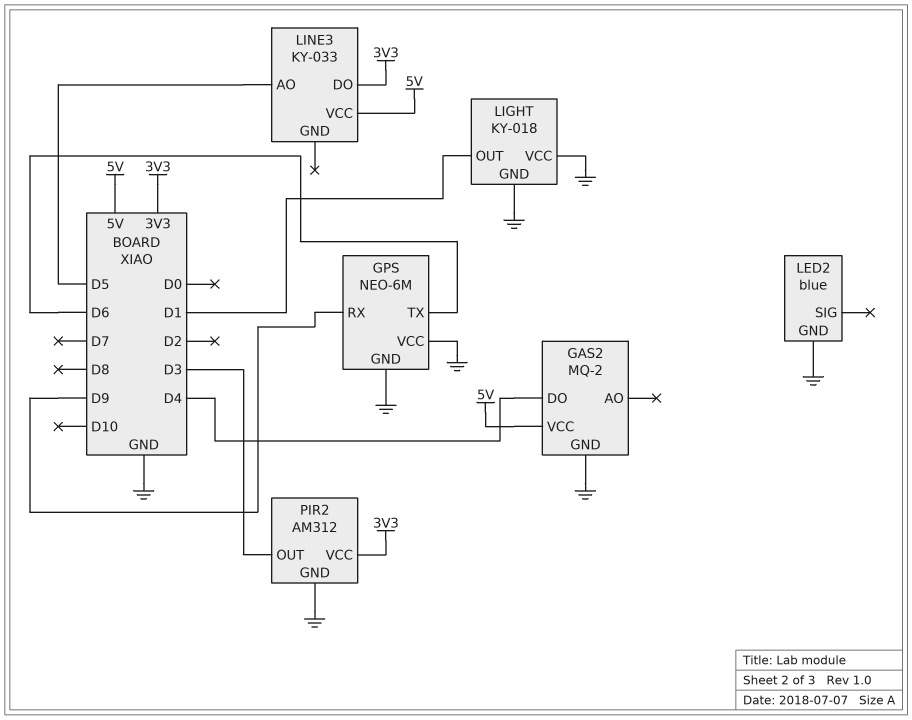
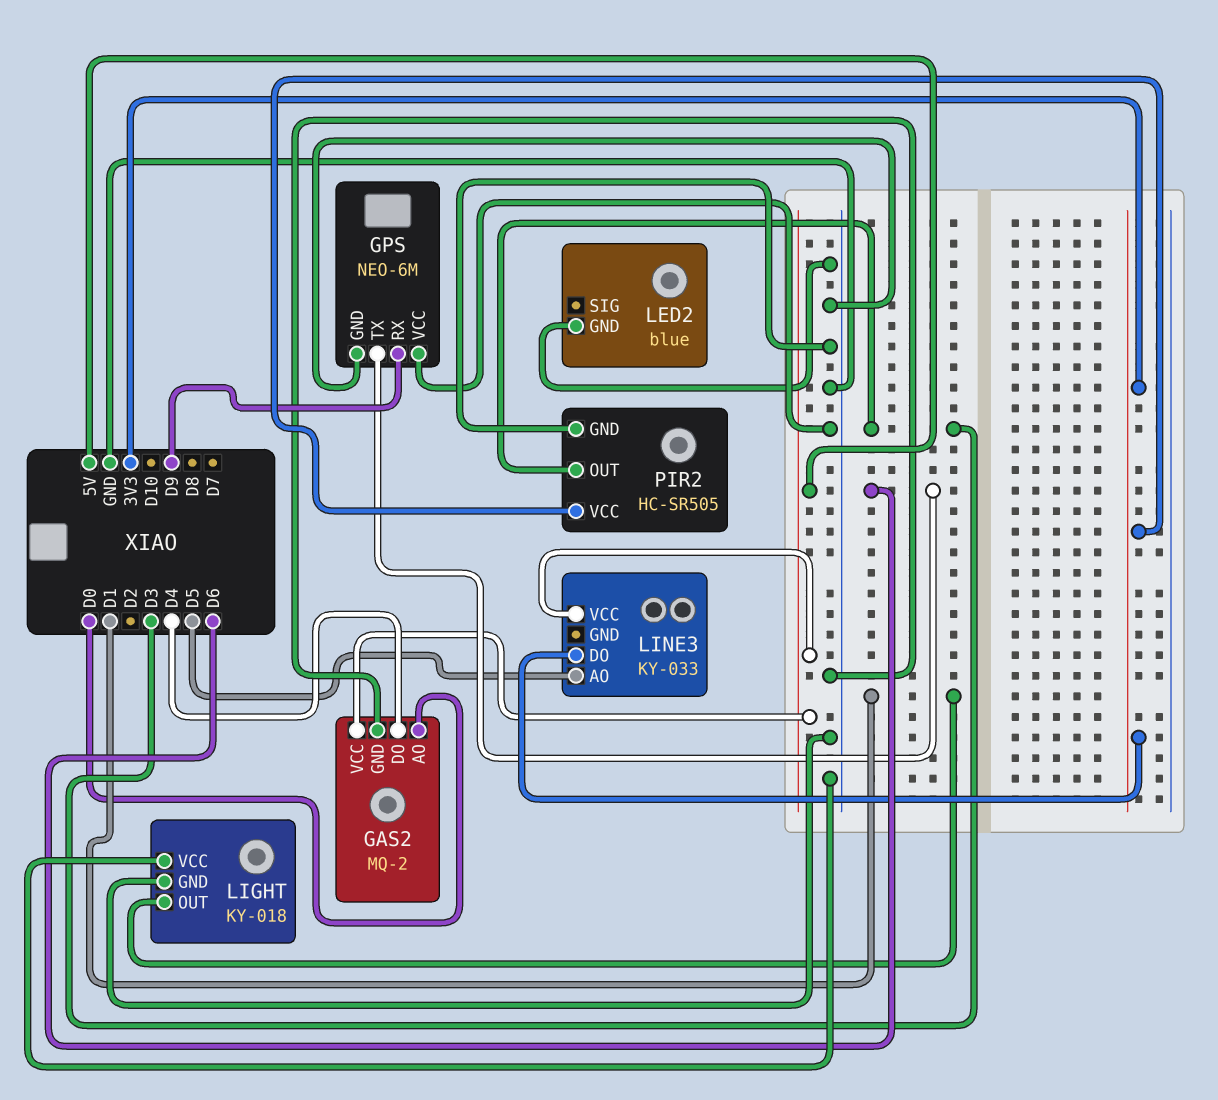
GAS2 pin AO: none -> D0
PIR2: AM312 -> HC-SR505

